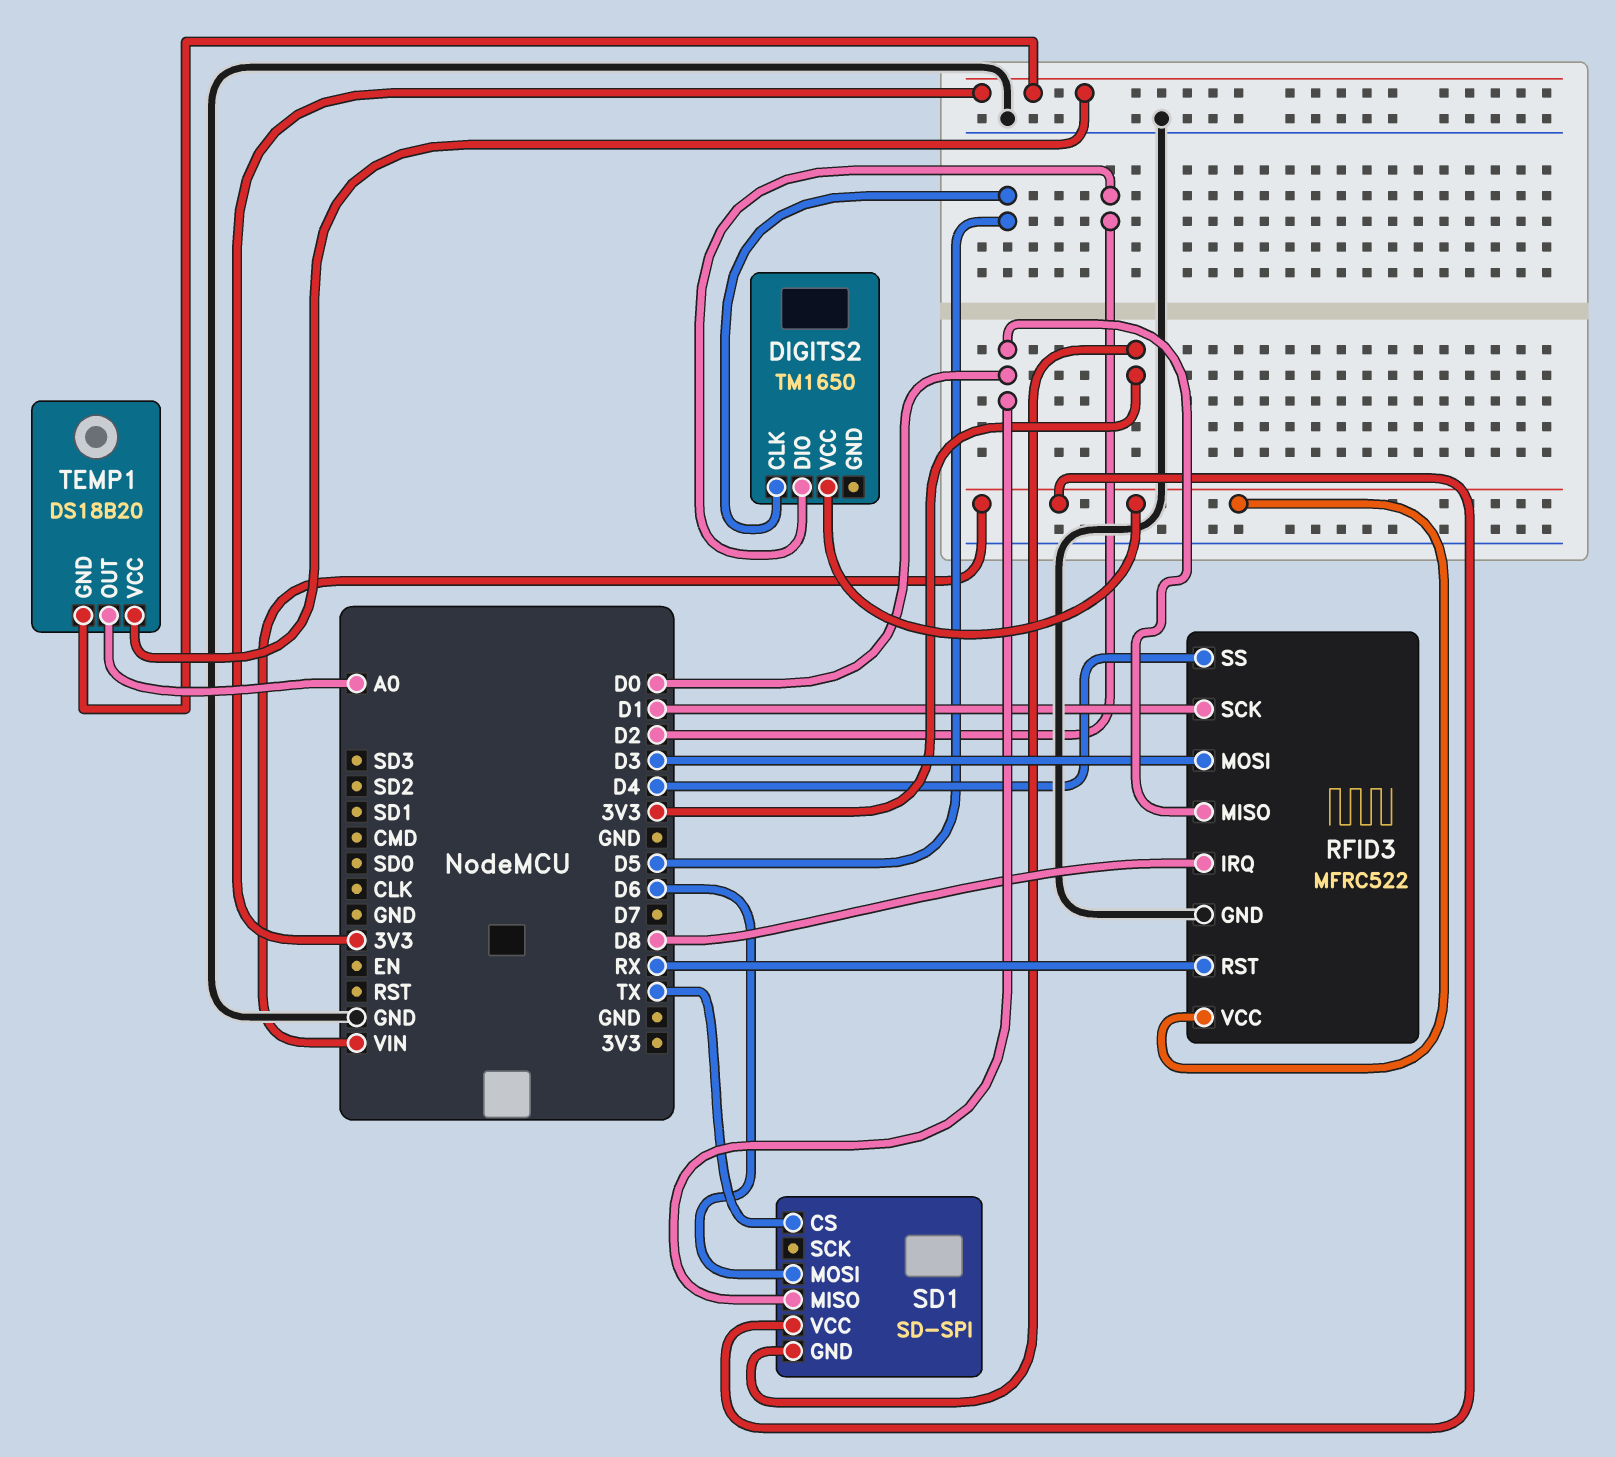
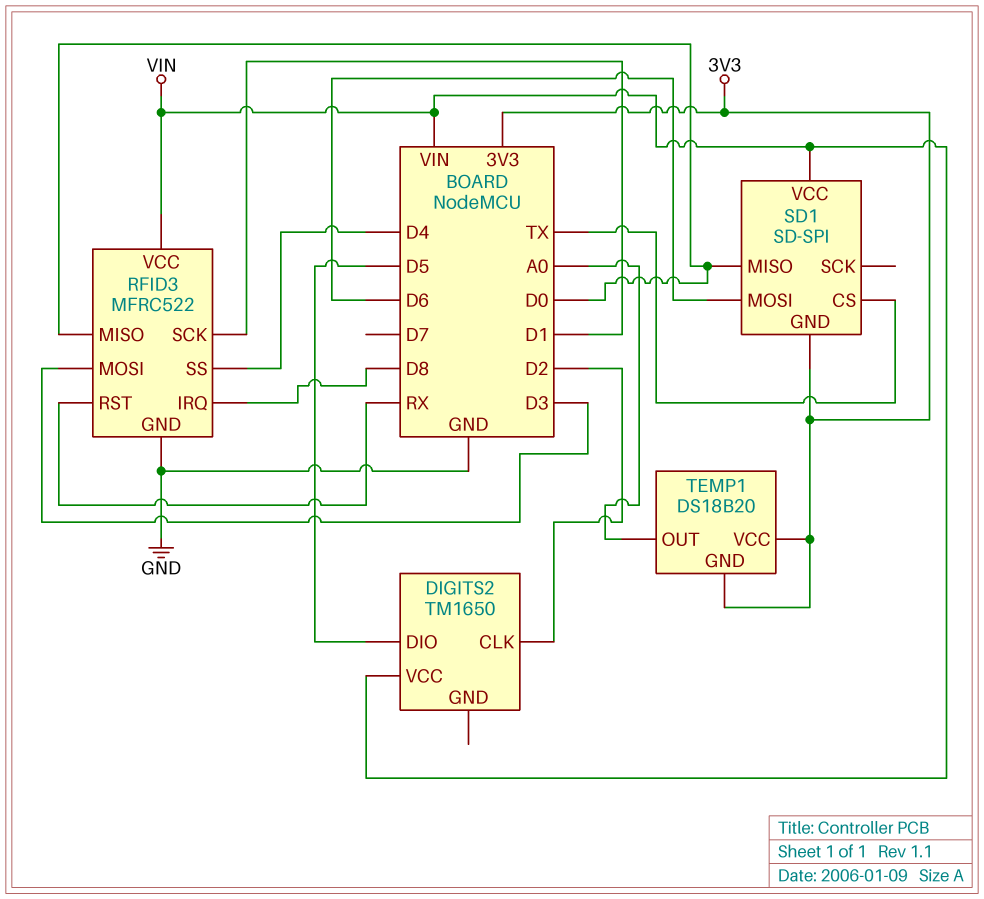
DIGITS2 pin CLK: D5 -> D2
DIGITS2 pin DIO: D2 -> D5

